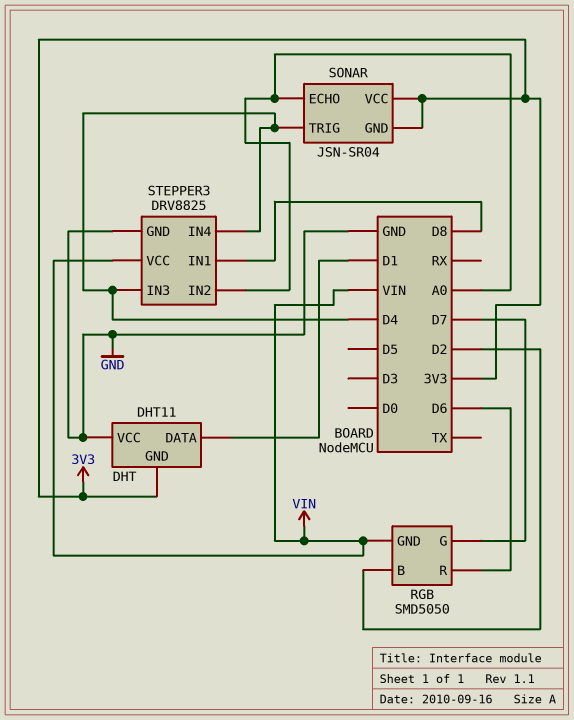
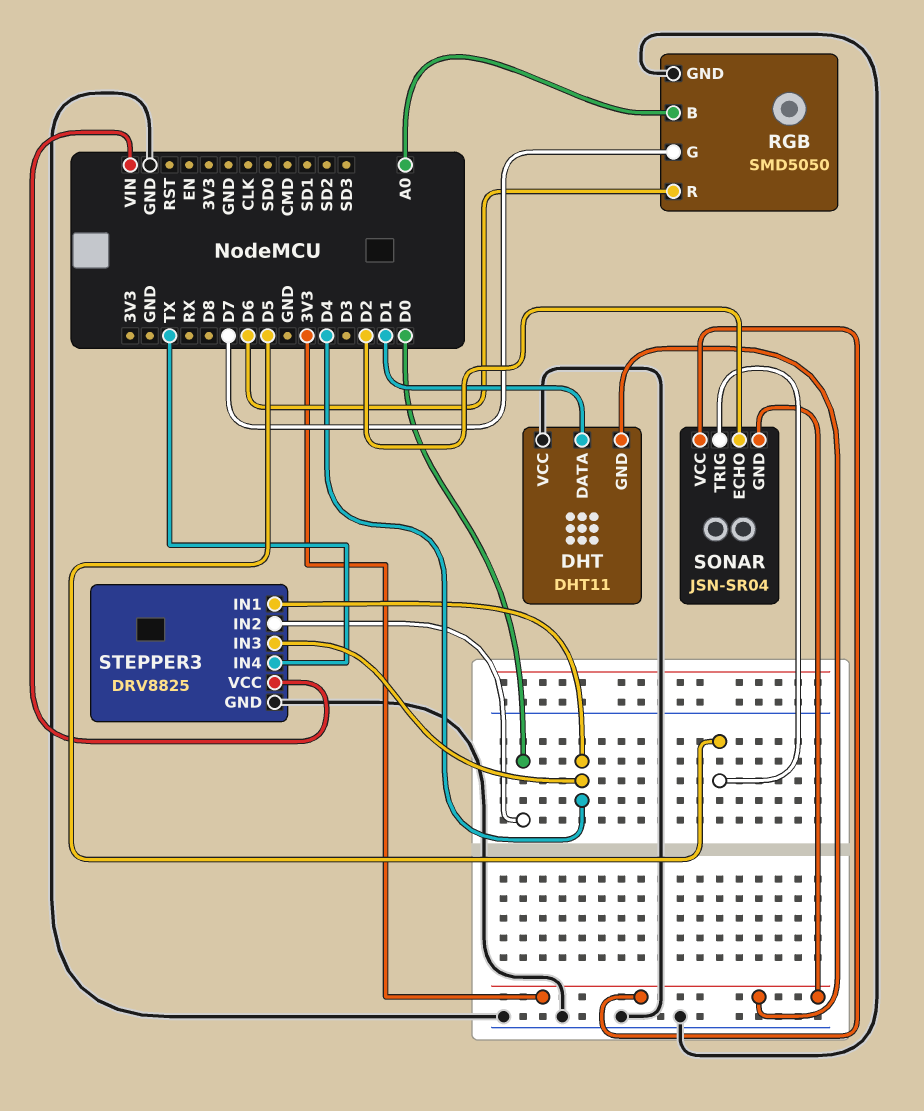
RGB pin B: D2 -> A0
RGB pin GND: VIN -> GND
SONAR pin ECHO: A0 -> D2
SONAR pin TRIG: D4 -> D5
STEPPER3 pin IN1: D8 -> D4
STEPPER3 pin IN2: A0 -> D0
STEPPER3 pin IN4: D4 -> TX

